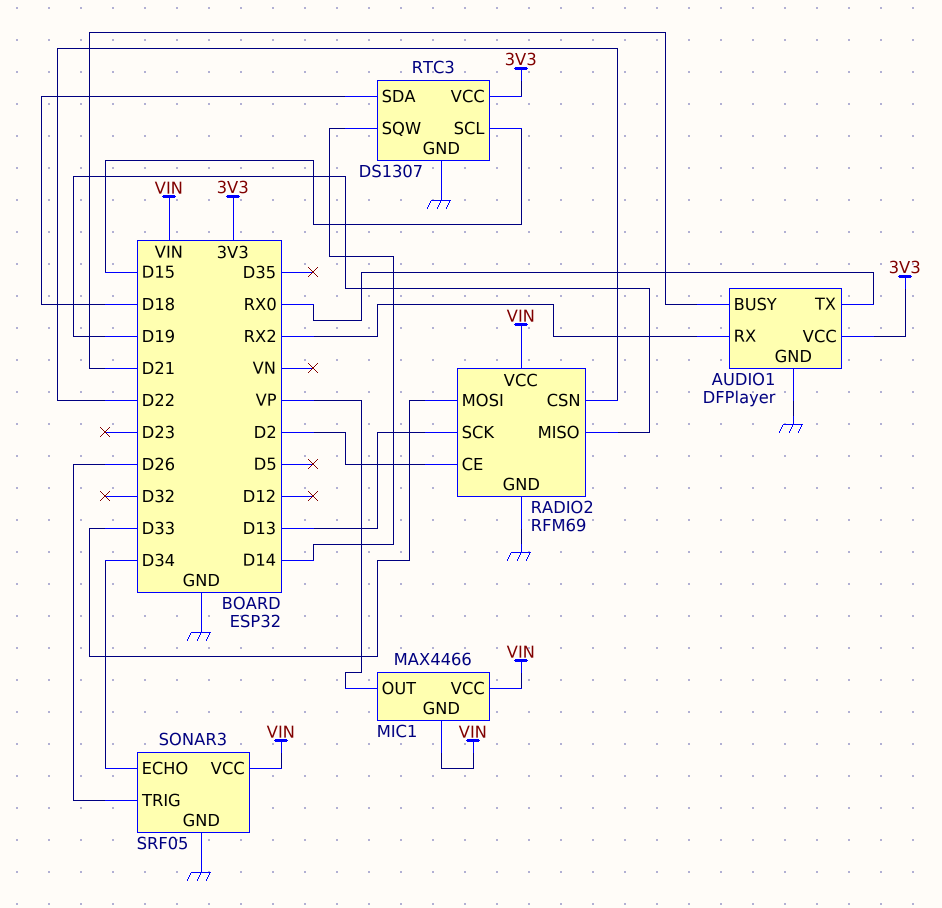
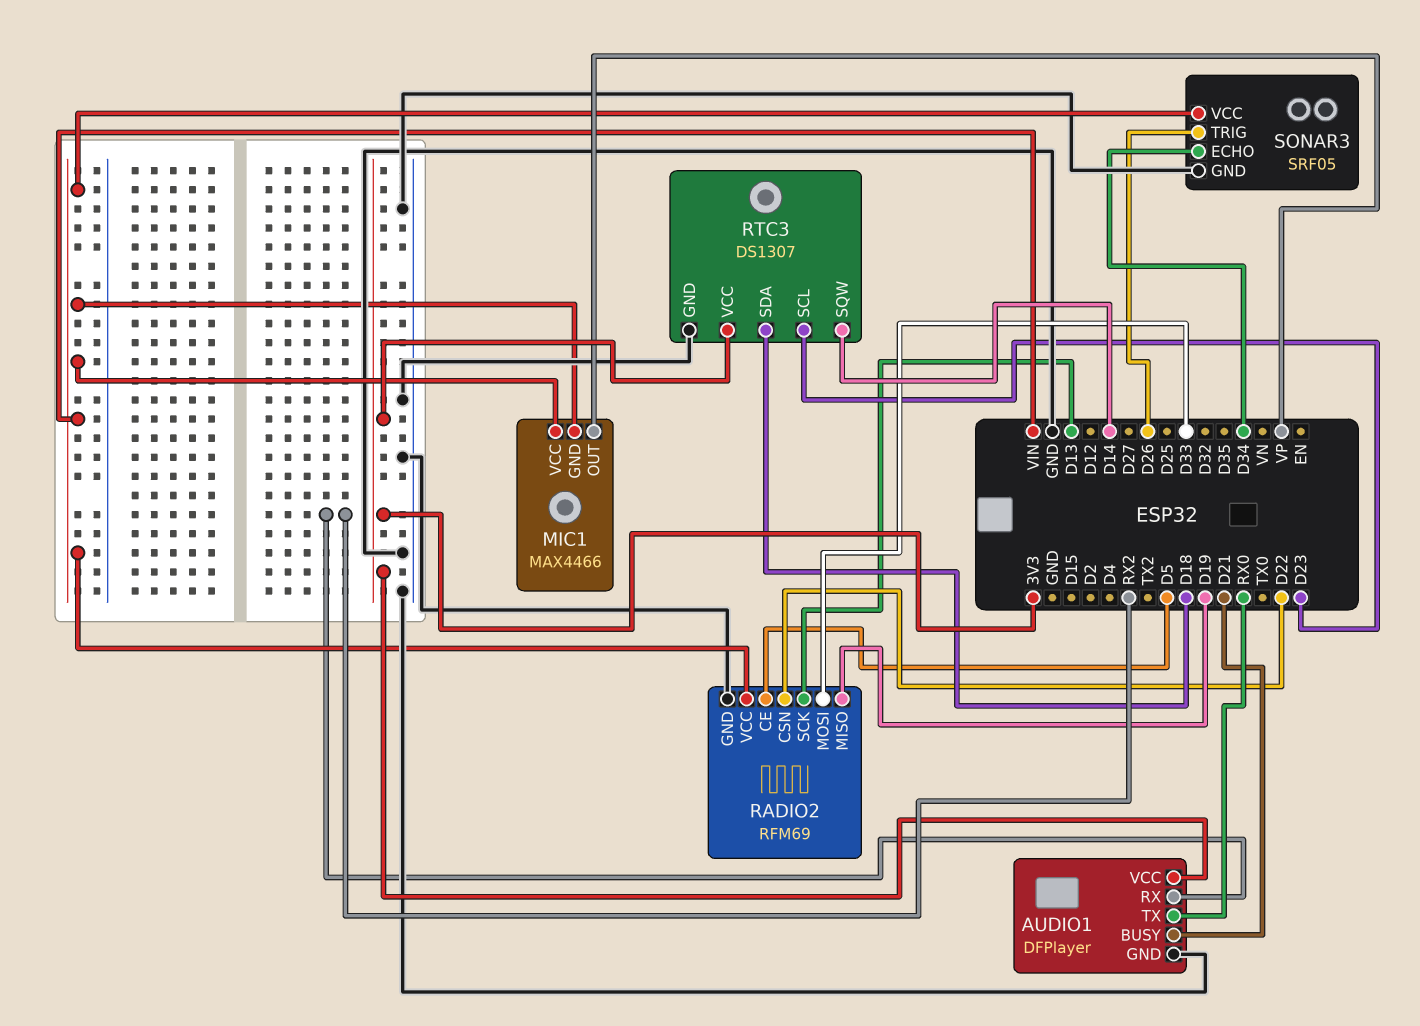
RADIO2 pin CE: D2 -> D5
RTC3 pin SCL: D15 -> D23

